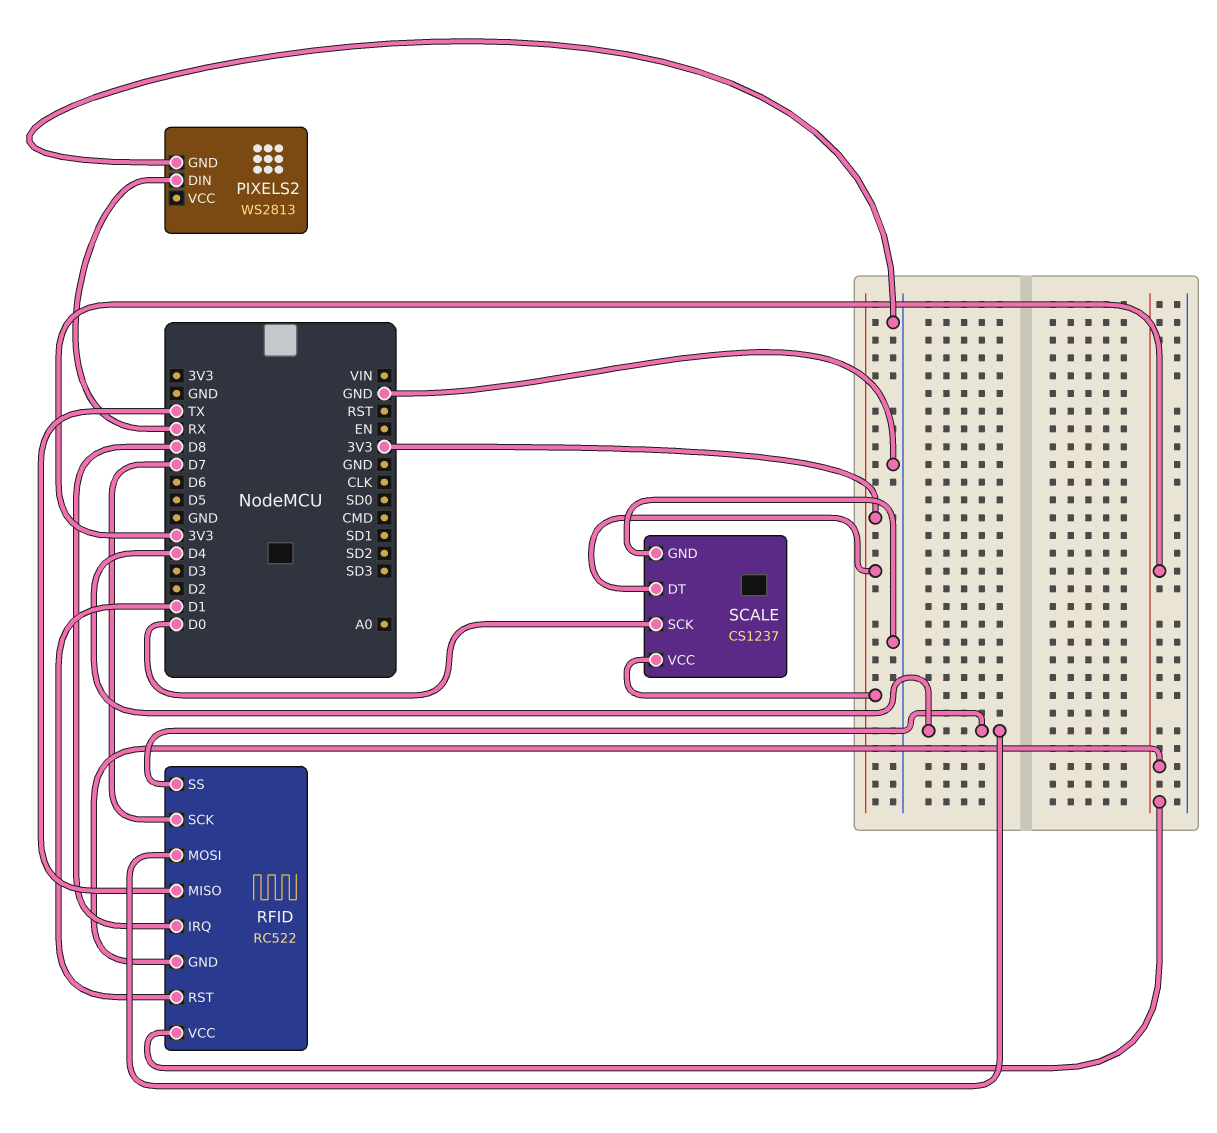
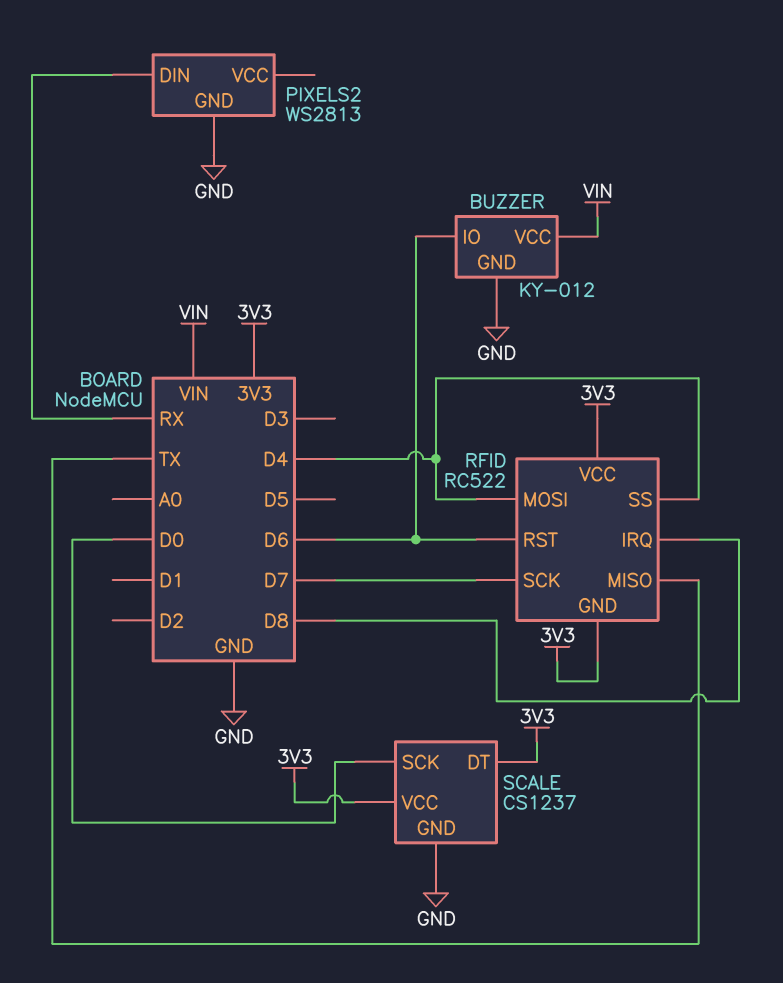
BUZZER: none -> KY-012
BUZZER pin GND: none -> GND
BUZZER pin IO: none -> D6
BUZZER pin VCC: none -> VIN
RFID pin RST: D1 -> D6

